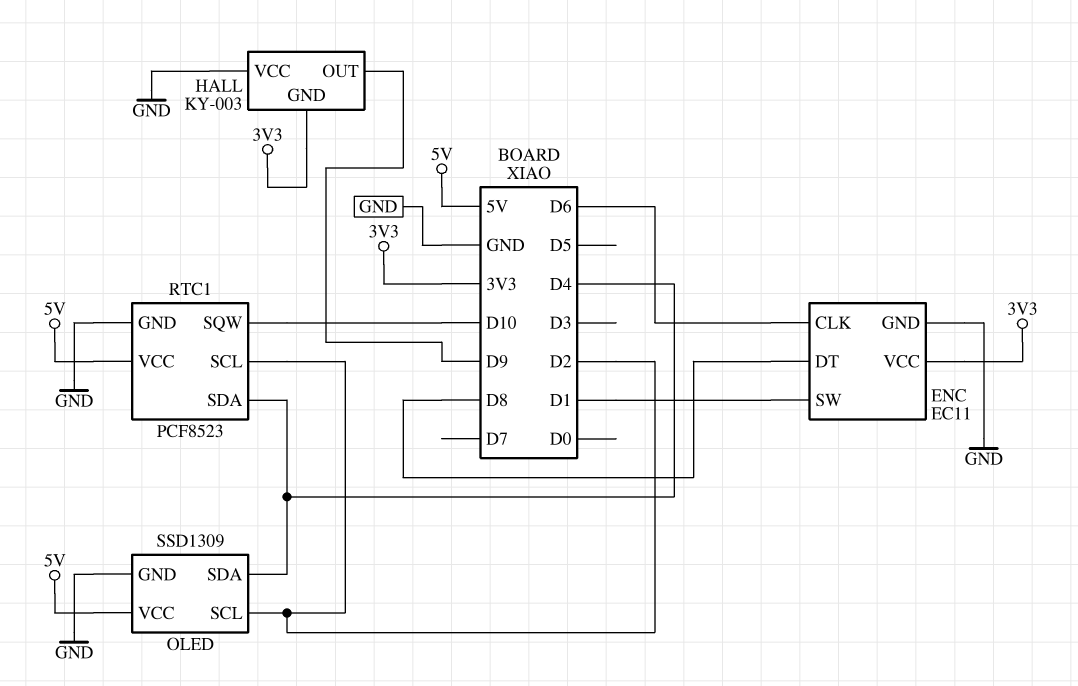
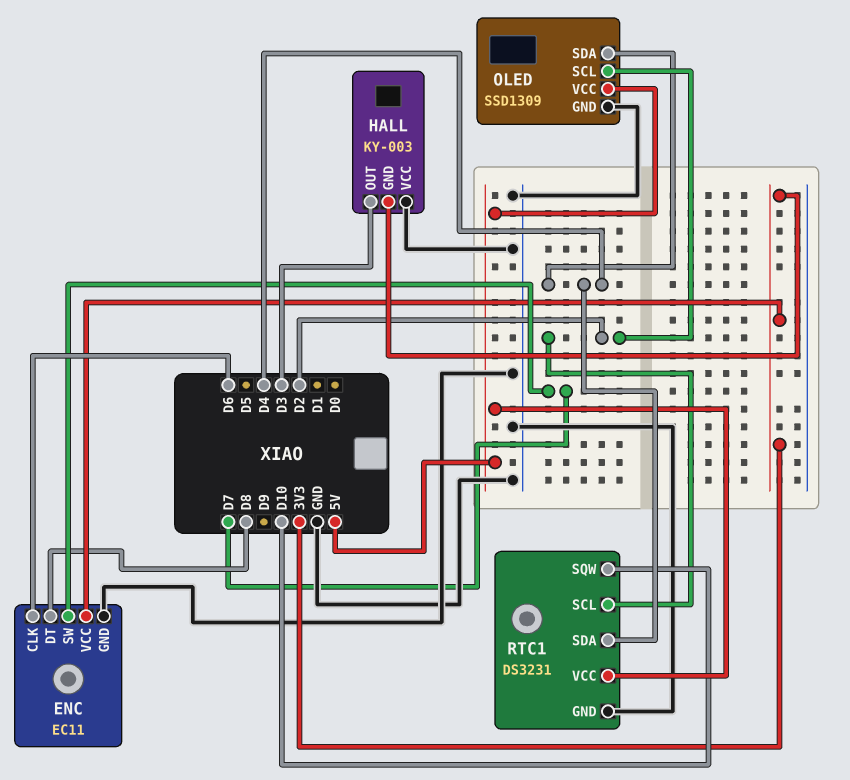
ENC pin SW: D1 -> D7
HALL pin OUT: D9 -> D3
RTC1: PCF8523 -> DS3231

